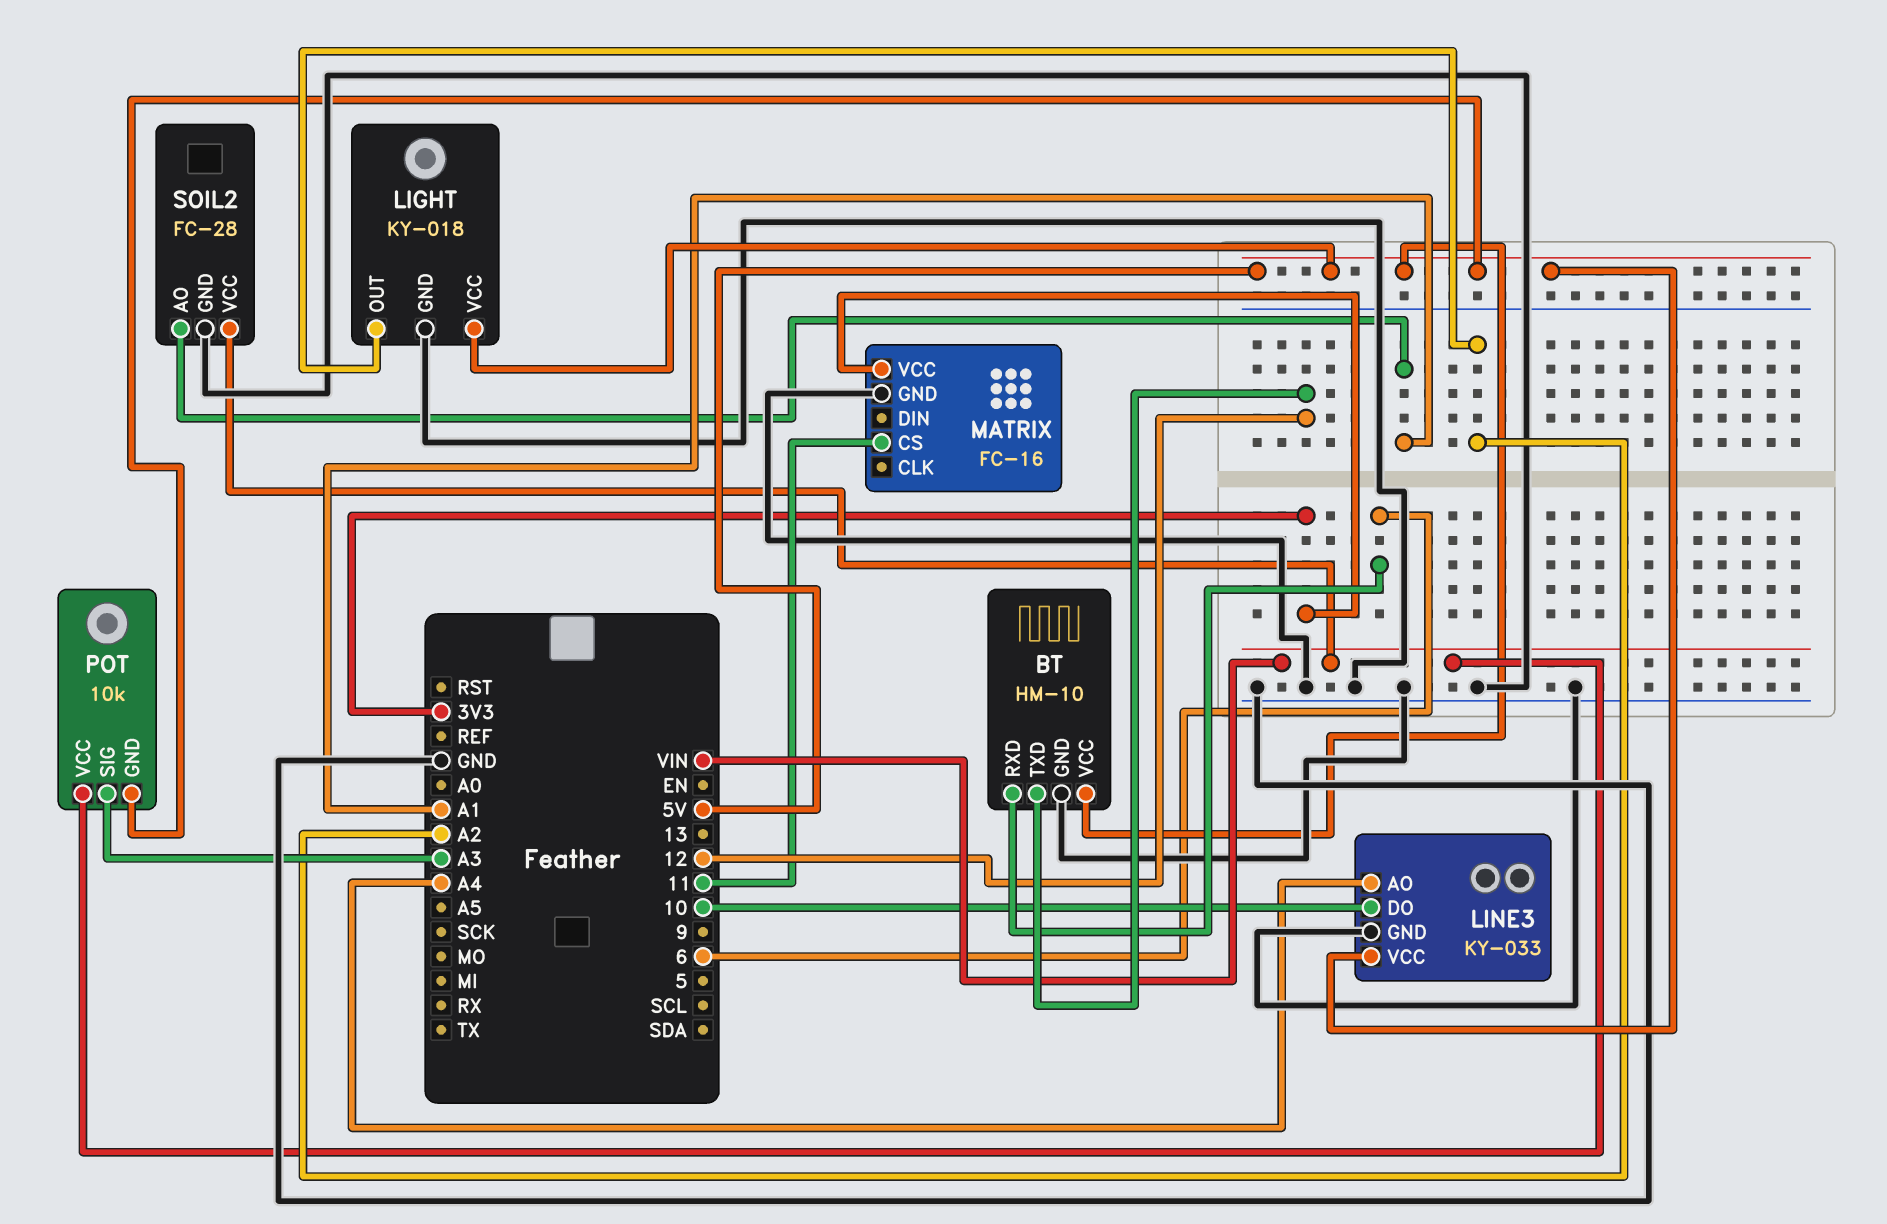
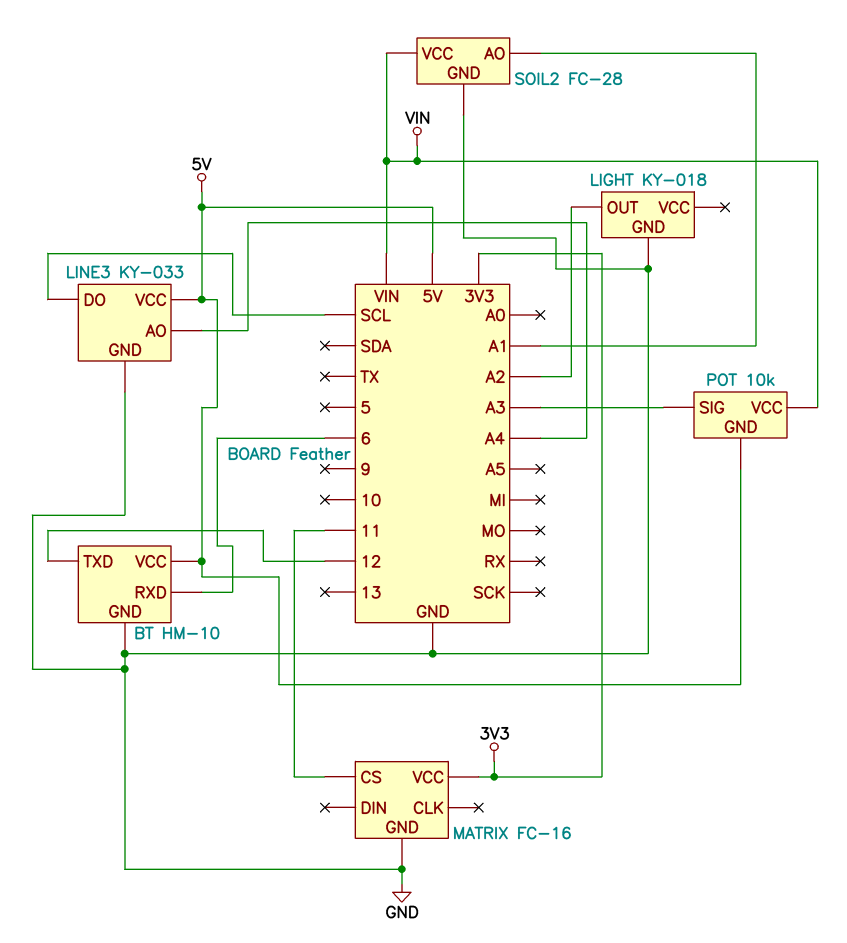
LIGHT pin VCC: 5V -> none
LINE3 pin DO: 10 -> SCL

